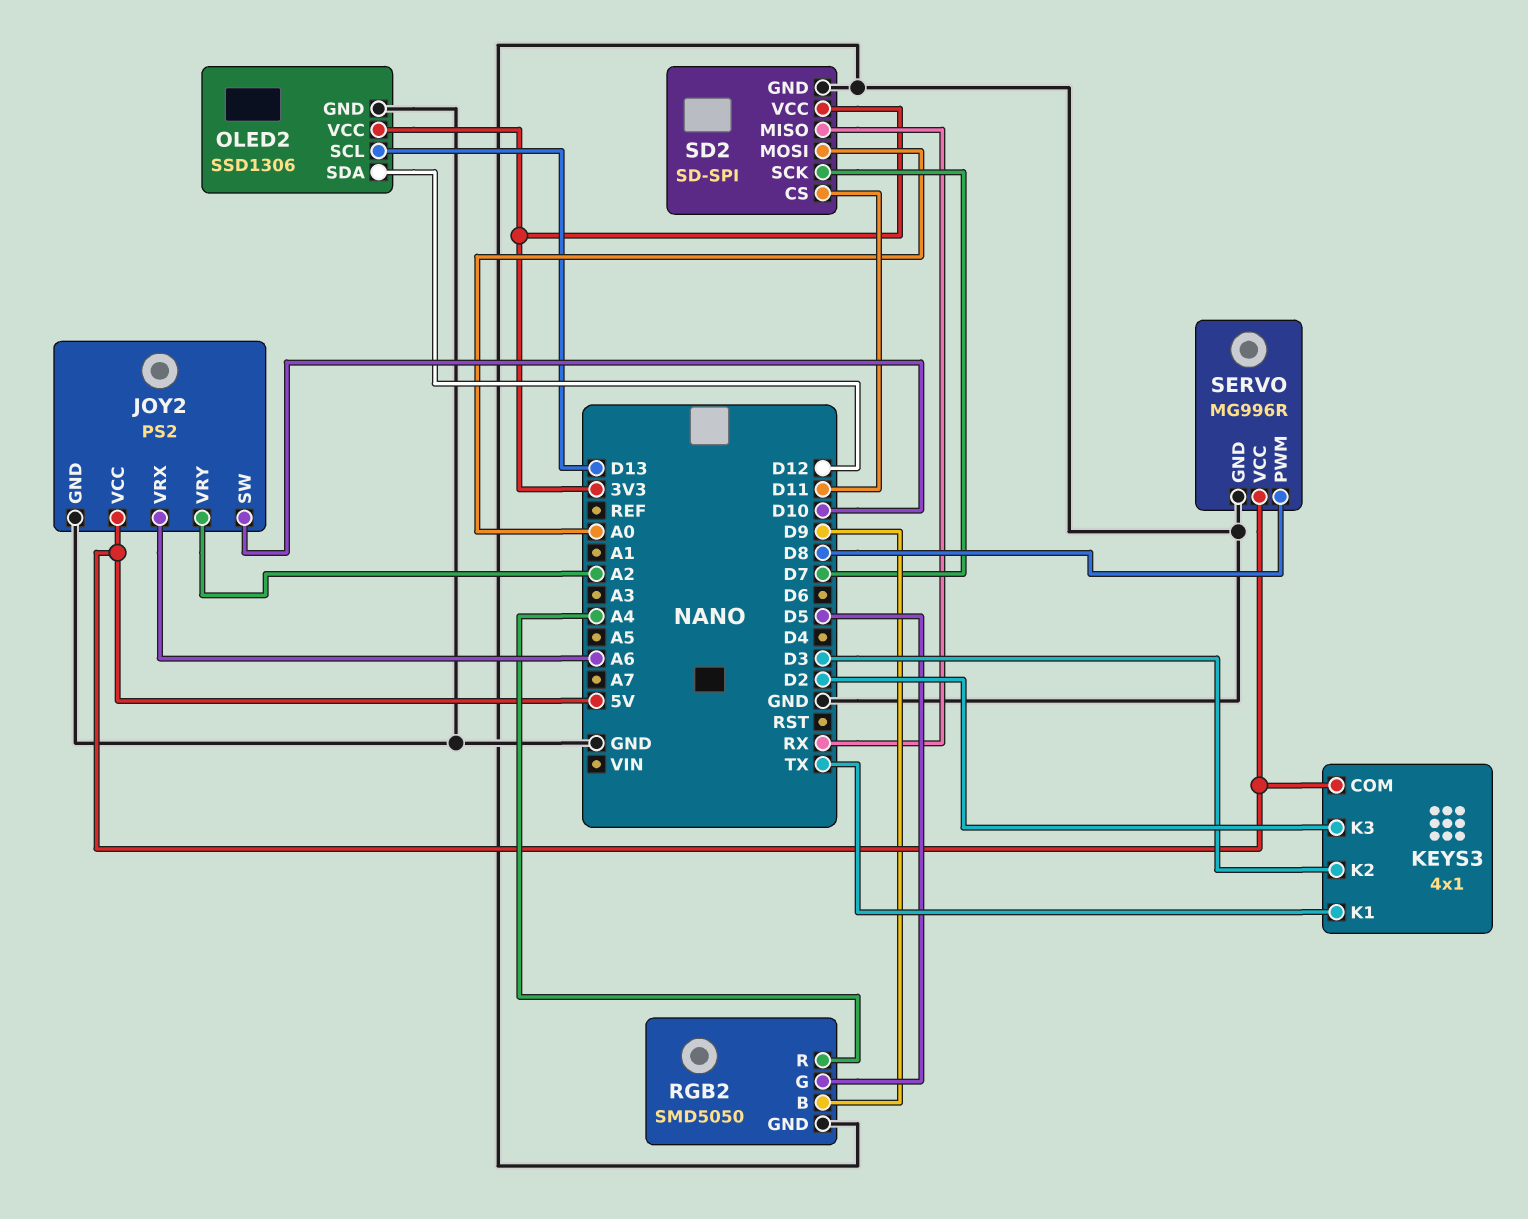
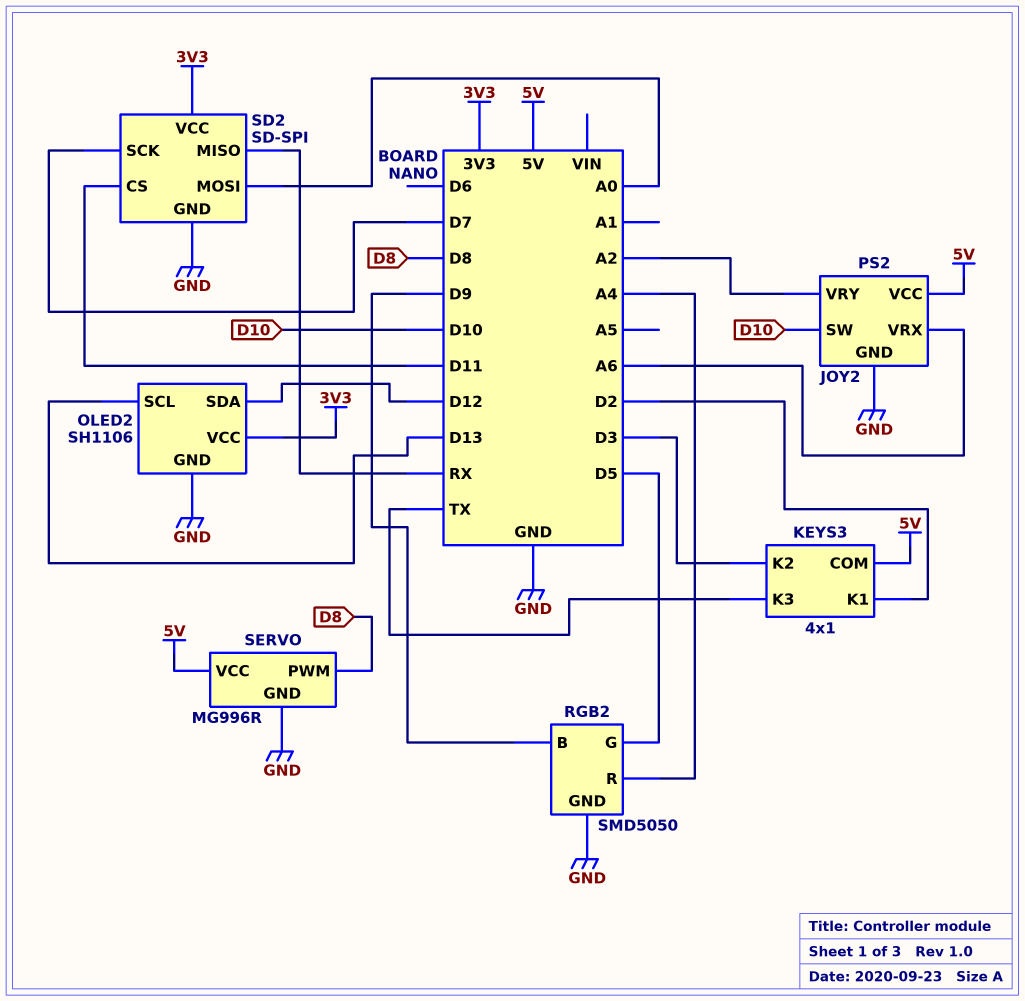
KEYS3 pin K1: TX -> D2
KEYS3 pin K3: D2 -> TX
OLED2: SSD1306 -> SH1106

